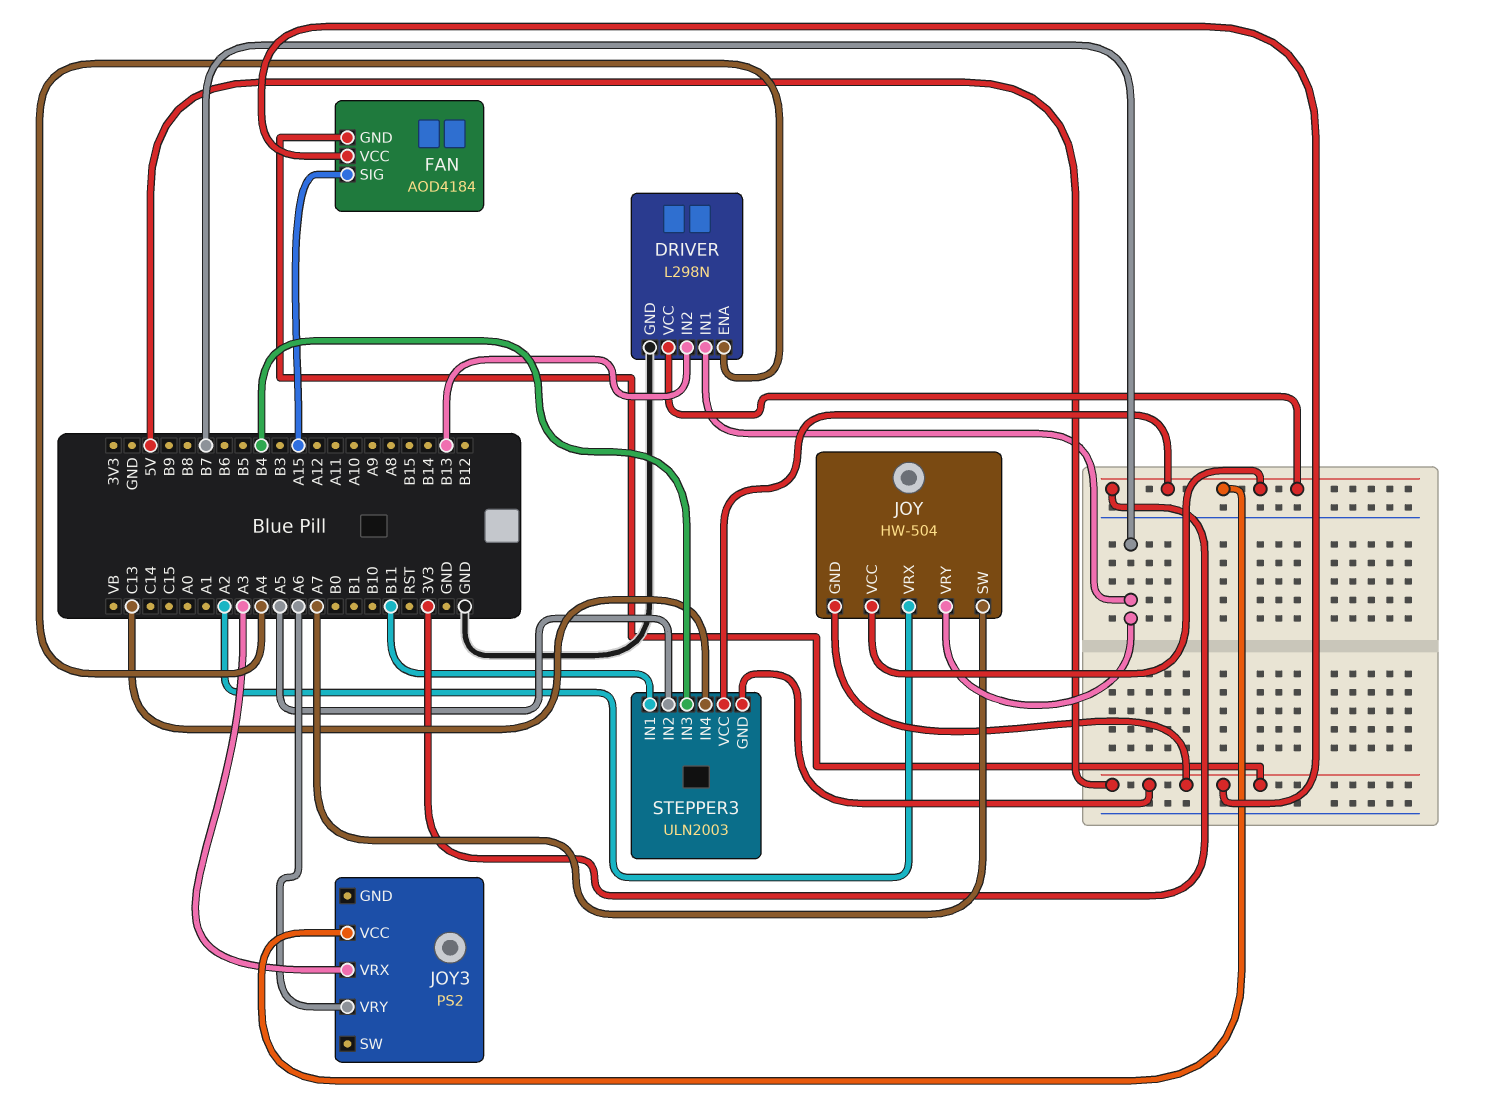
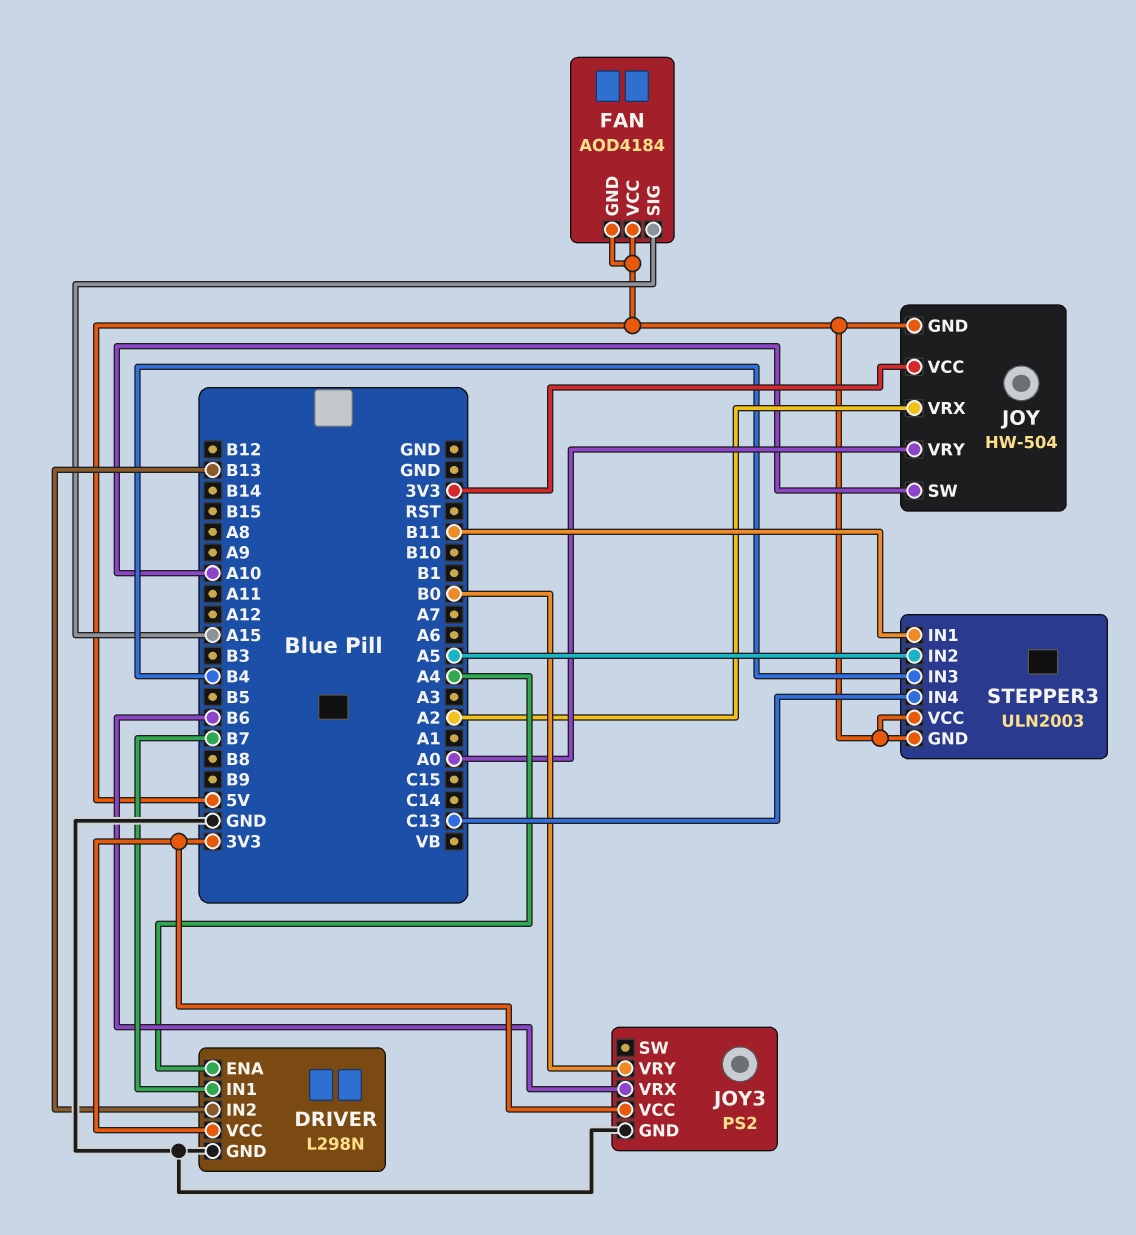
JOY pin SW: A7 -> A10
JOY pin VRY: B7 -> A0
JOY3 pin GND: none -> GND
JOY3 pin VRX: A3 -> B6
JOY3 pin VRY: A6 -> B0
STEPPER3 pin VCC: 3V3 -> 5V

